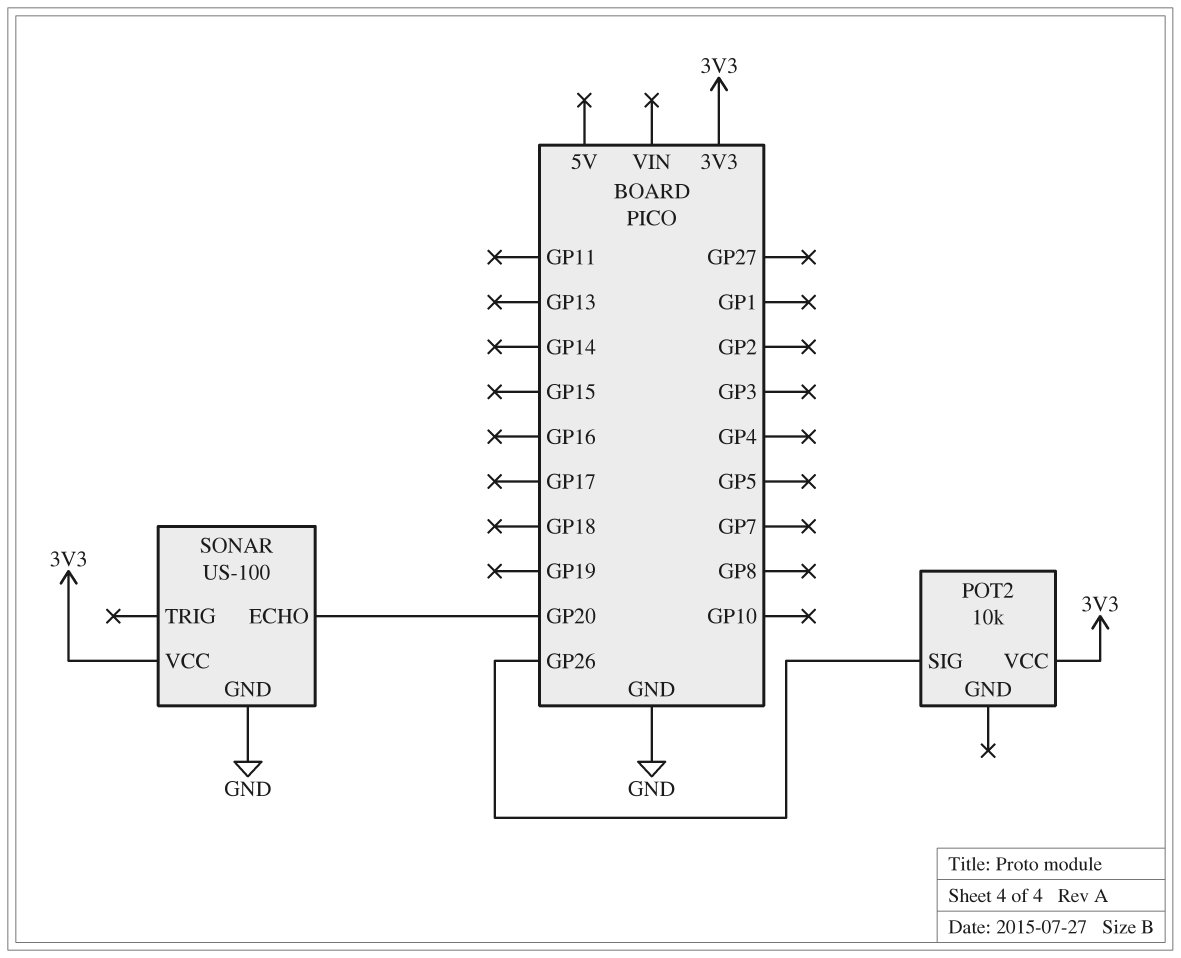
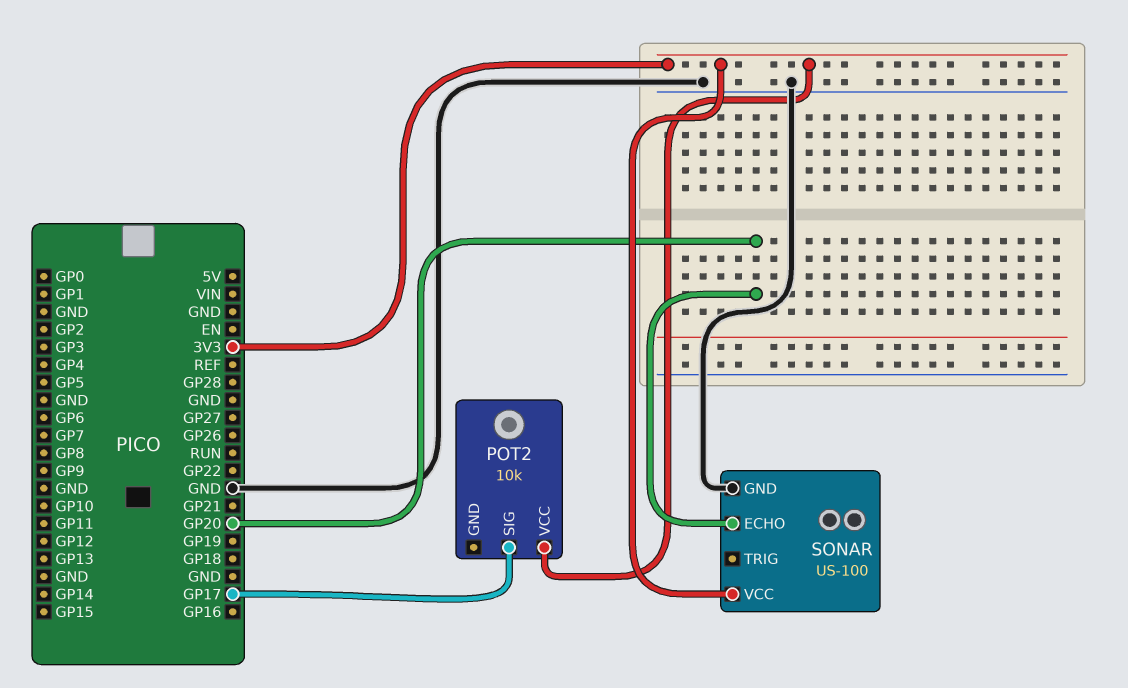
POT2 pin SIG: GP26 -> GP17

